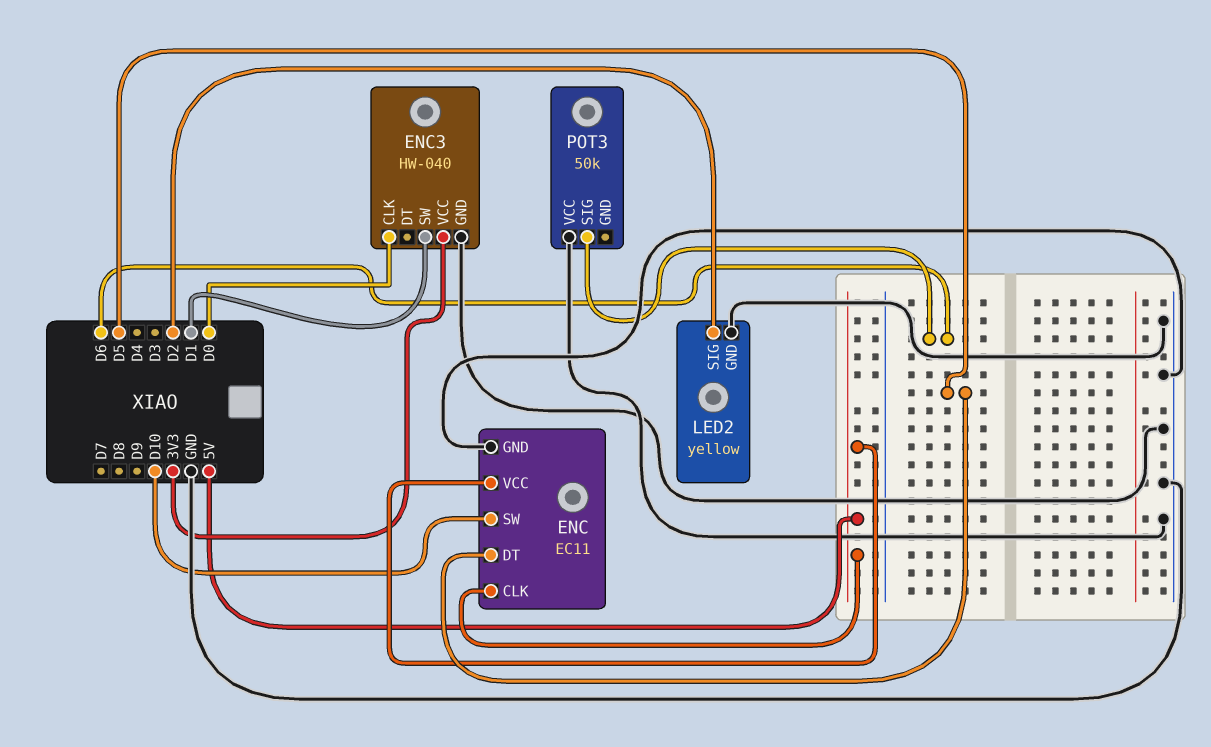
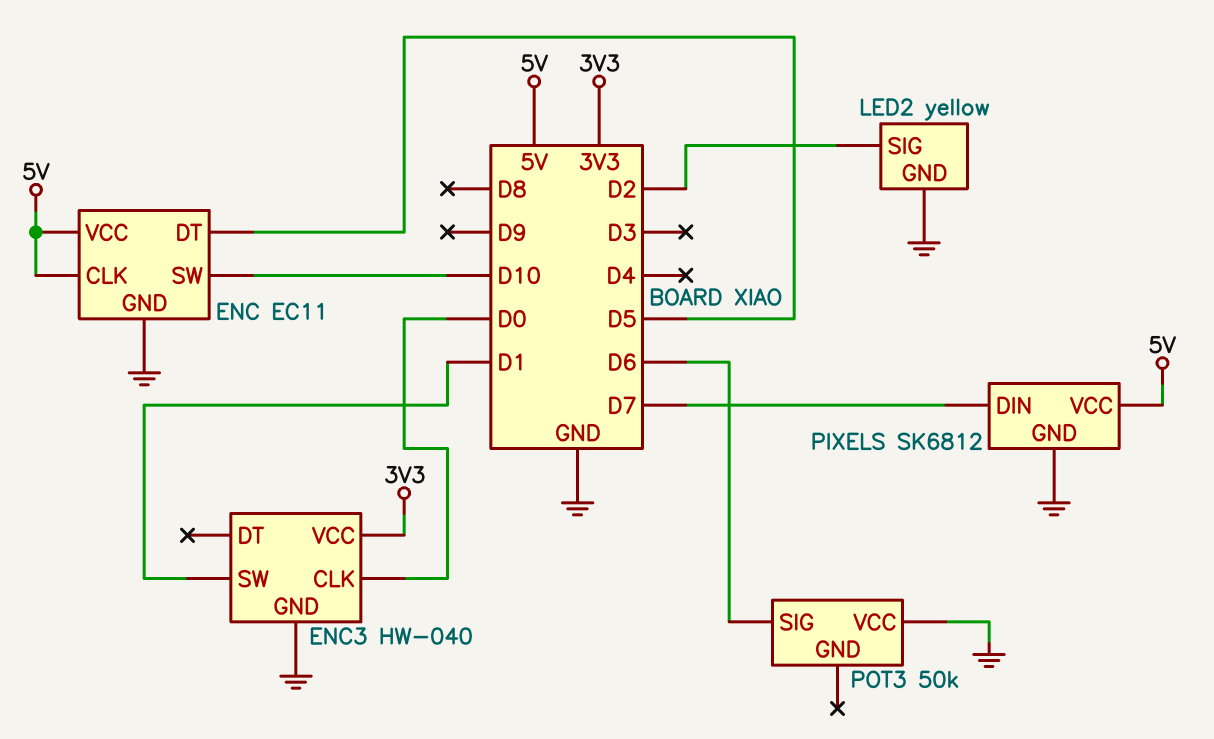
PIXELS: none -> SK6812
PIXELS pin DIN: none -> D7
PIXELS pin GND: none -> GND
PIXELS pin VCC: none -> 5V

